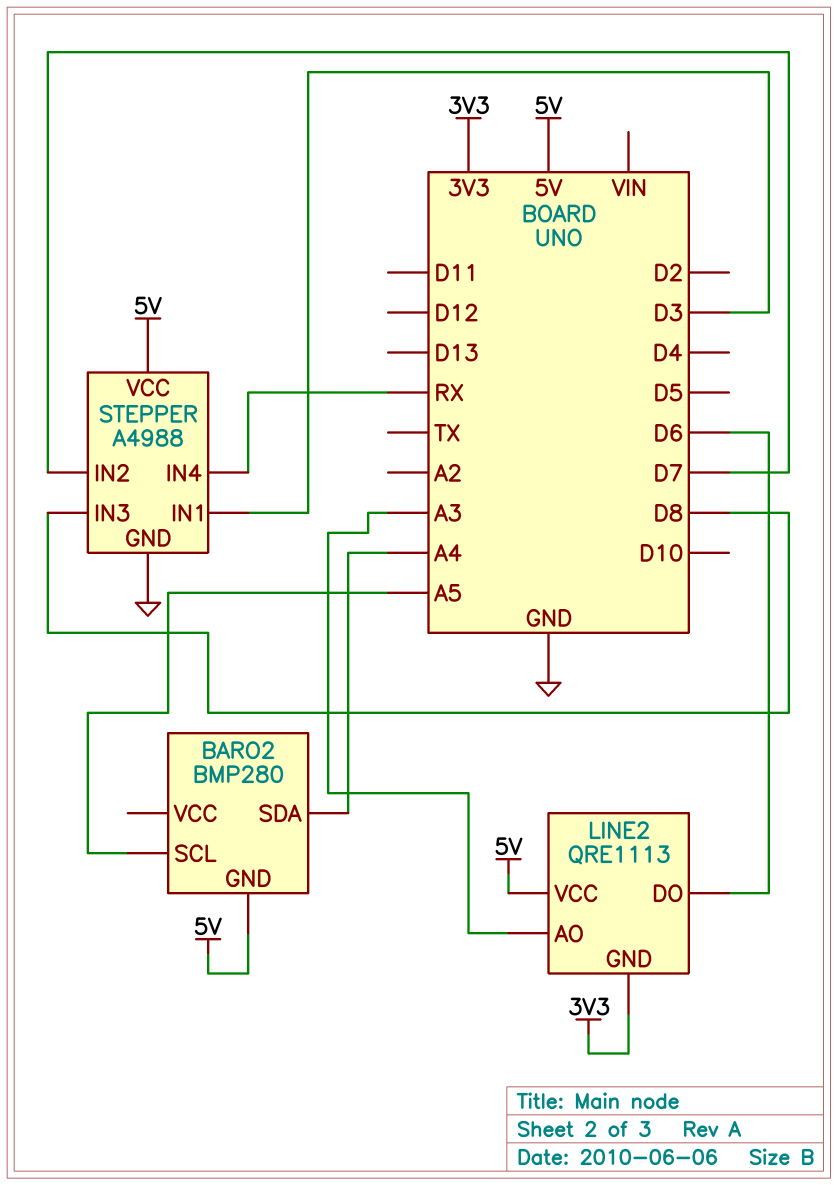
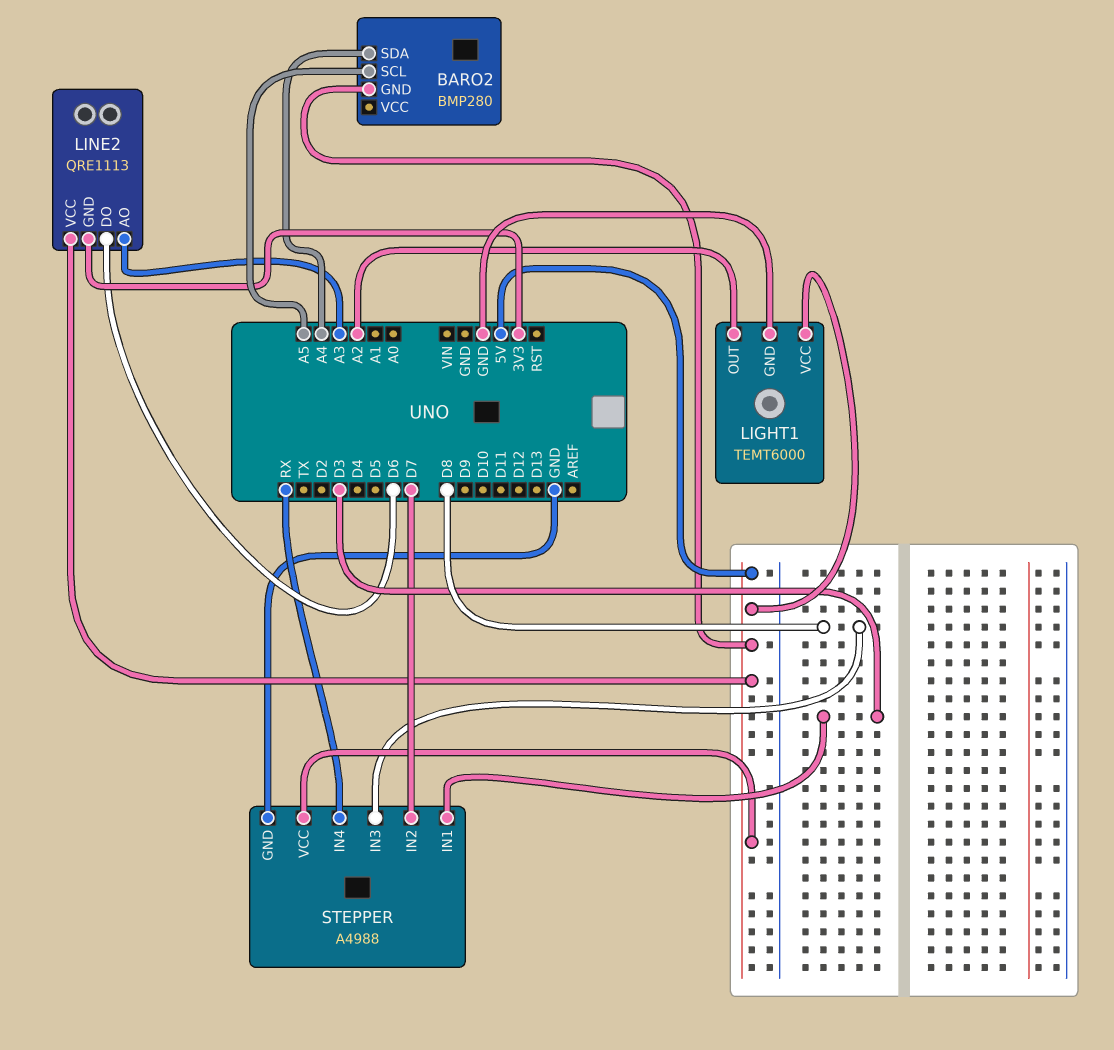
LIGHT1: none -> TEMT6000
LIGHT1 pin GND: none -> GND
LIGHT1 pin OUT: none -> A2
LIGHT1 pin VCC: none -> 5V

